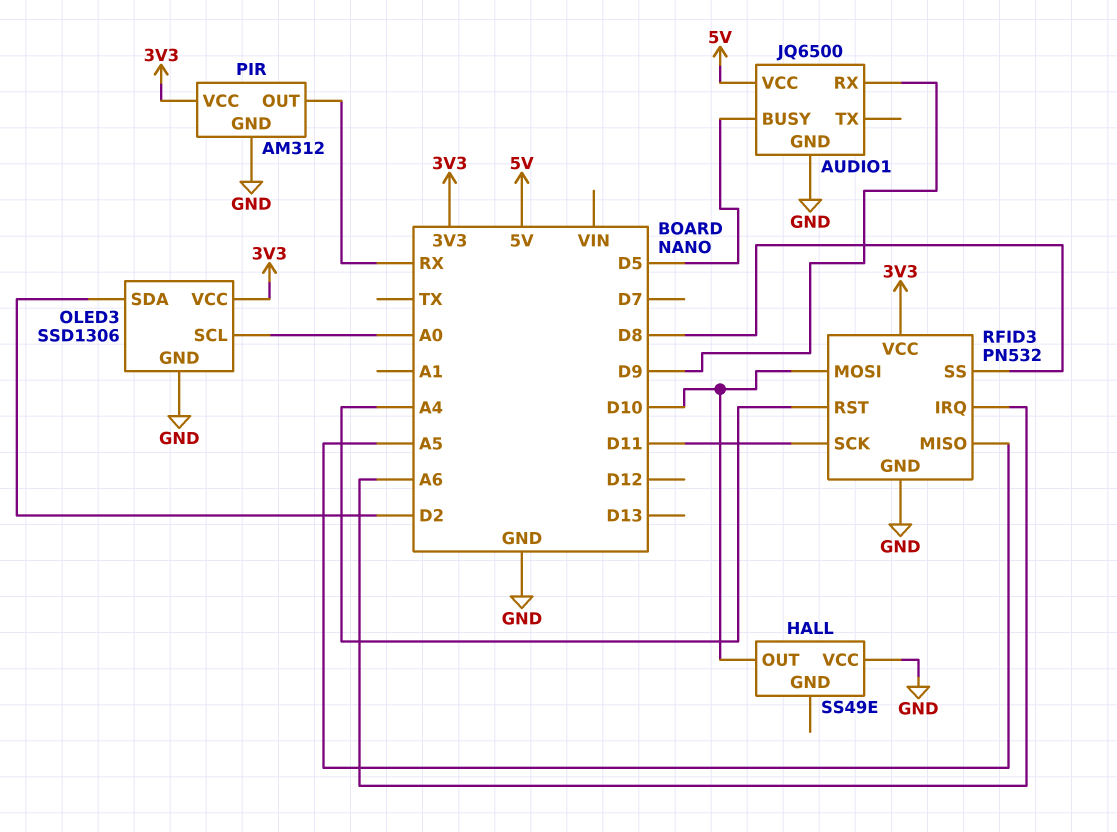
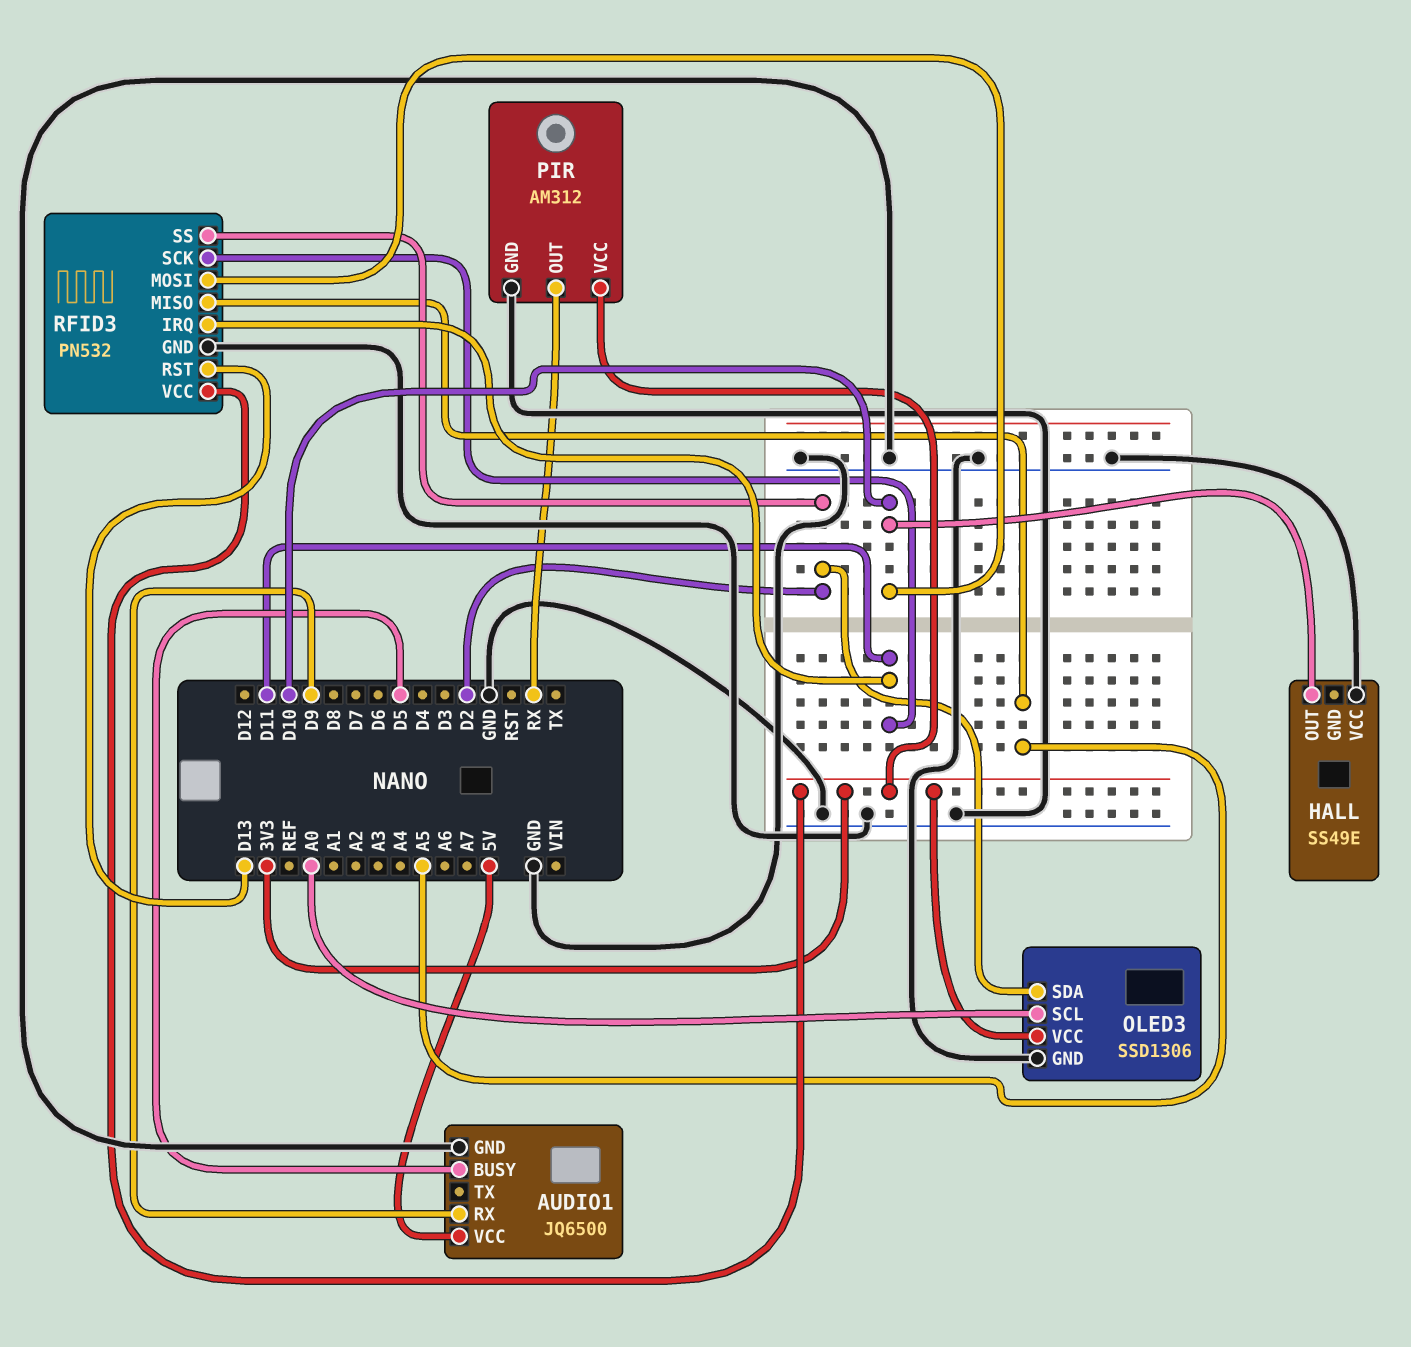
RFID3 pin IRQ: A6 -> D11
RFID3 pin RST: A4 -> D13
RFID3 pin SS: D8 -> D2

